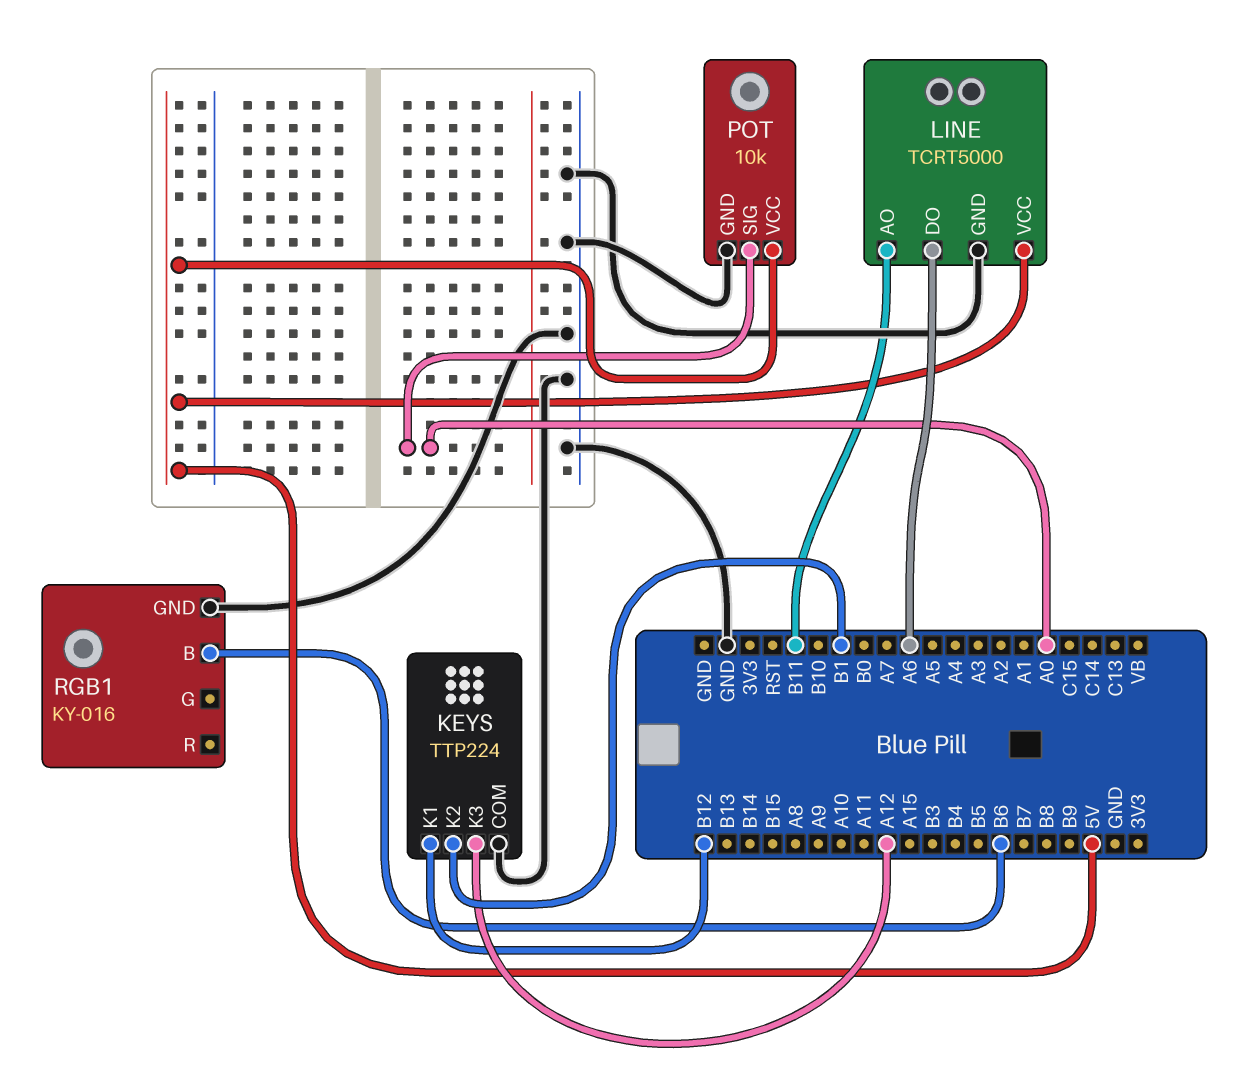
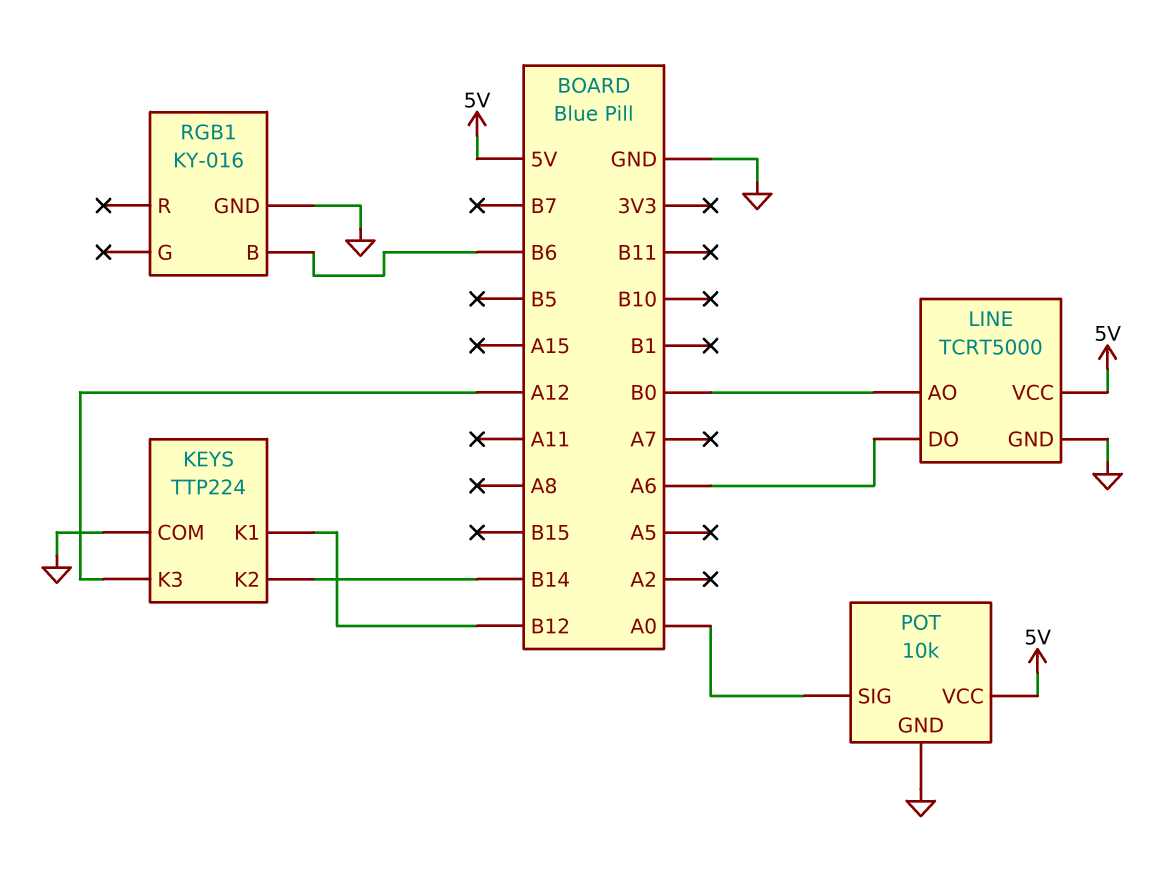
KEYS pin K2: B1 -> B14
LINE pin AO: B11 -> B0

